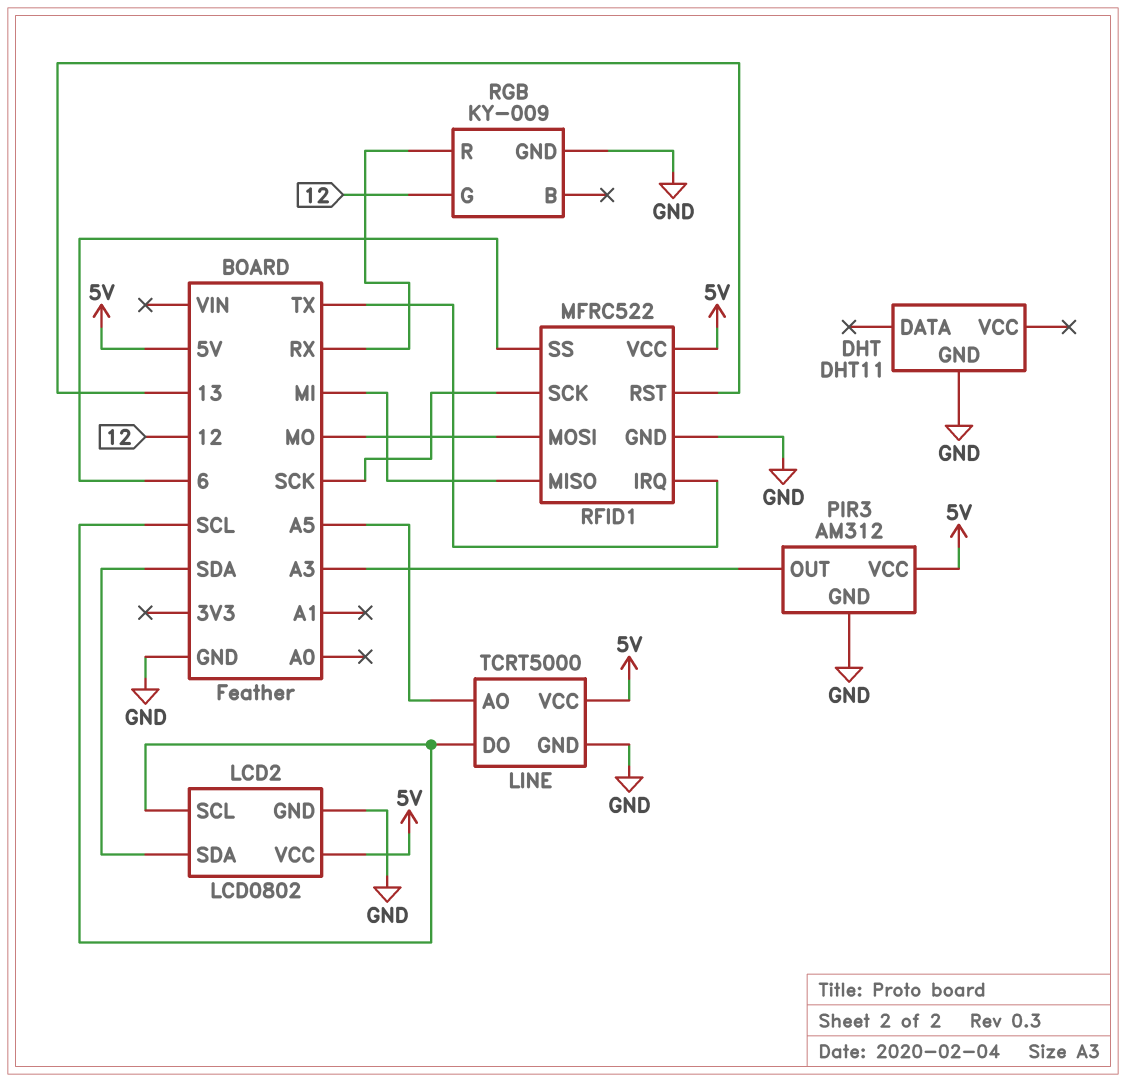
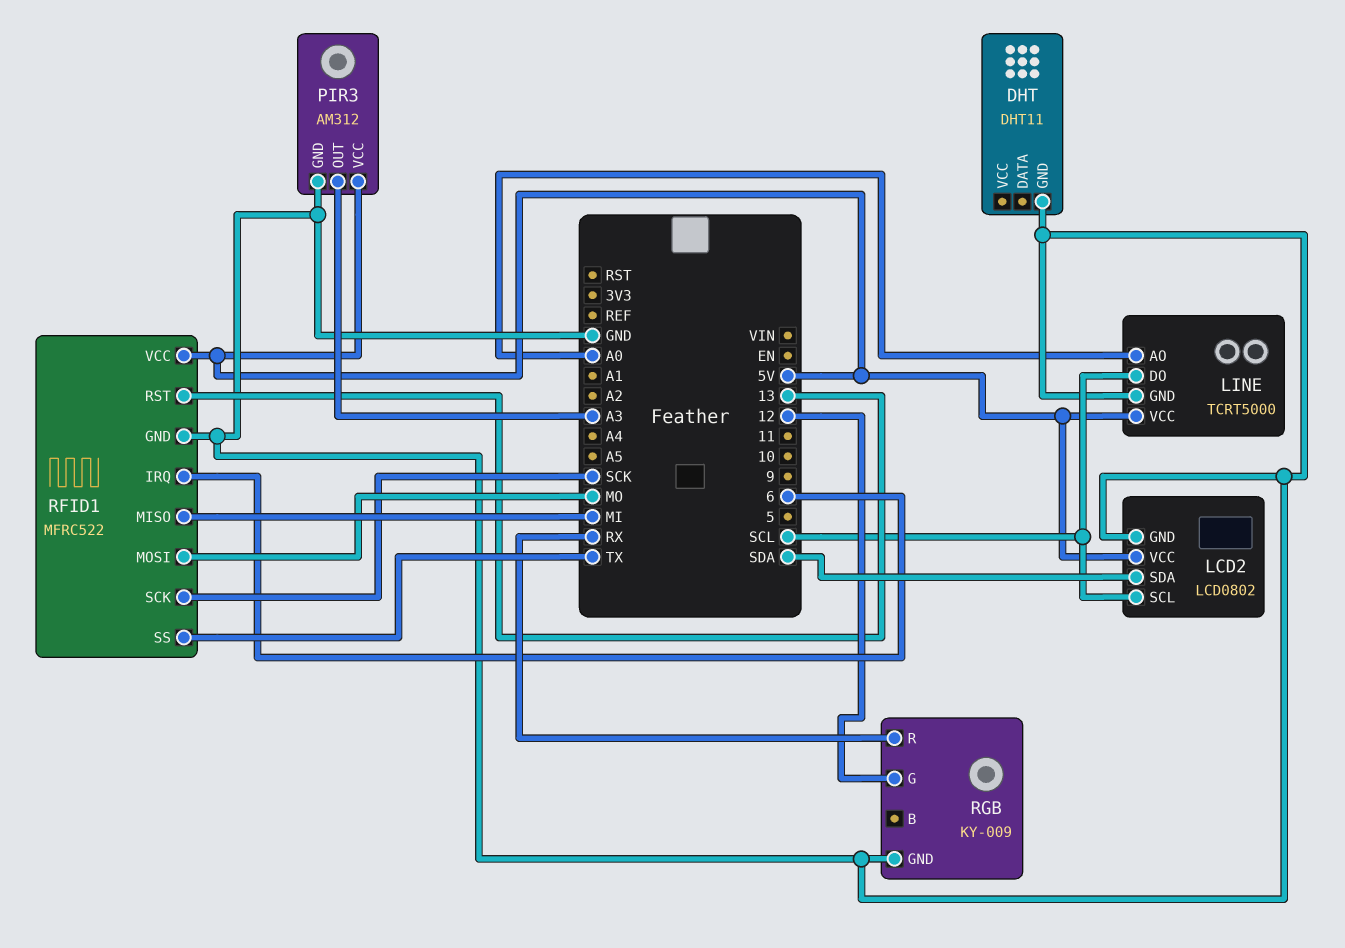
LINE pin AO: A5 -> A0
RFID1 pin IRQ: TX -> 6
RFID1 pin SS: 6 -> TX

